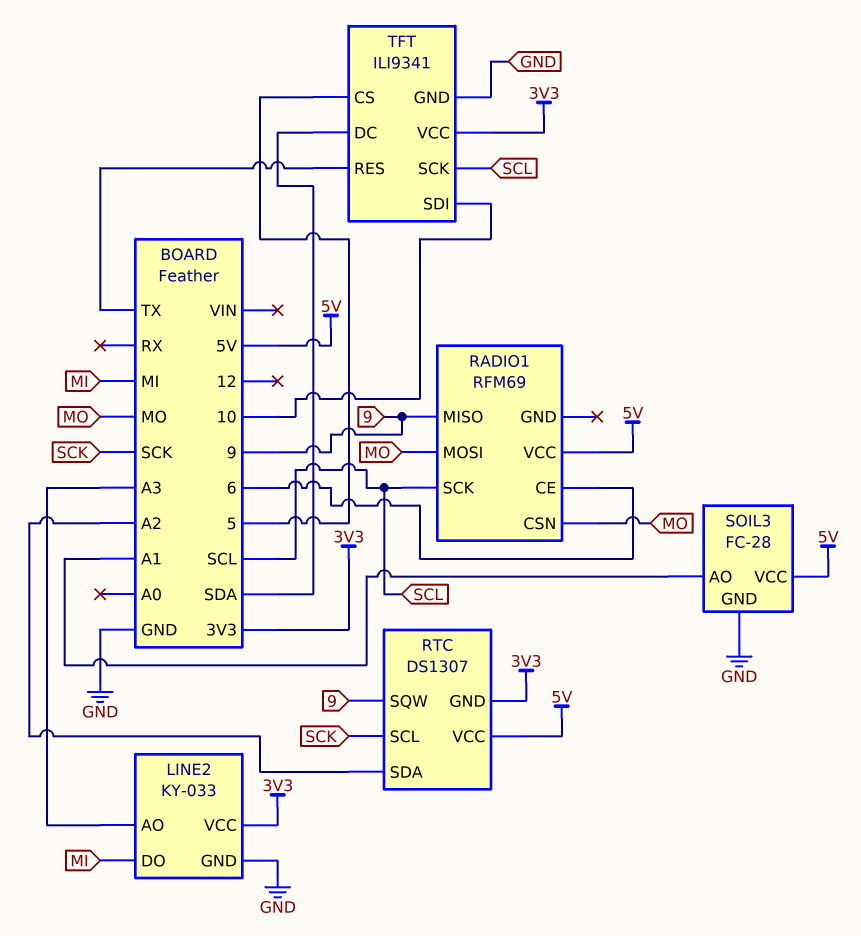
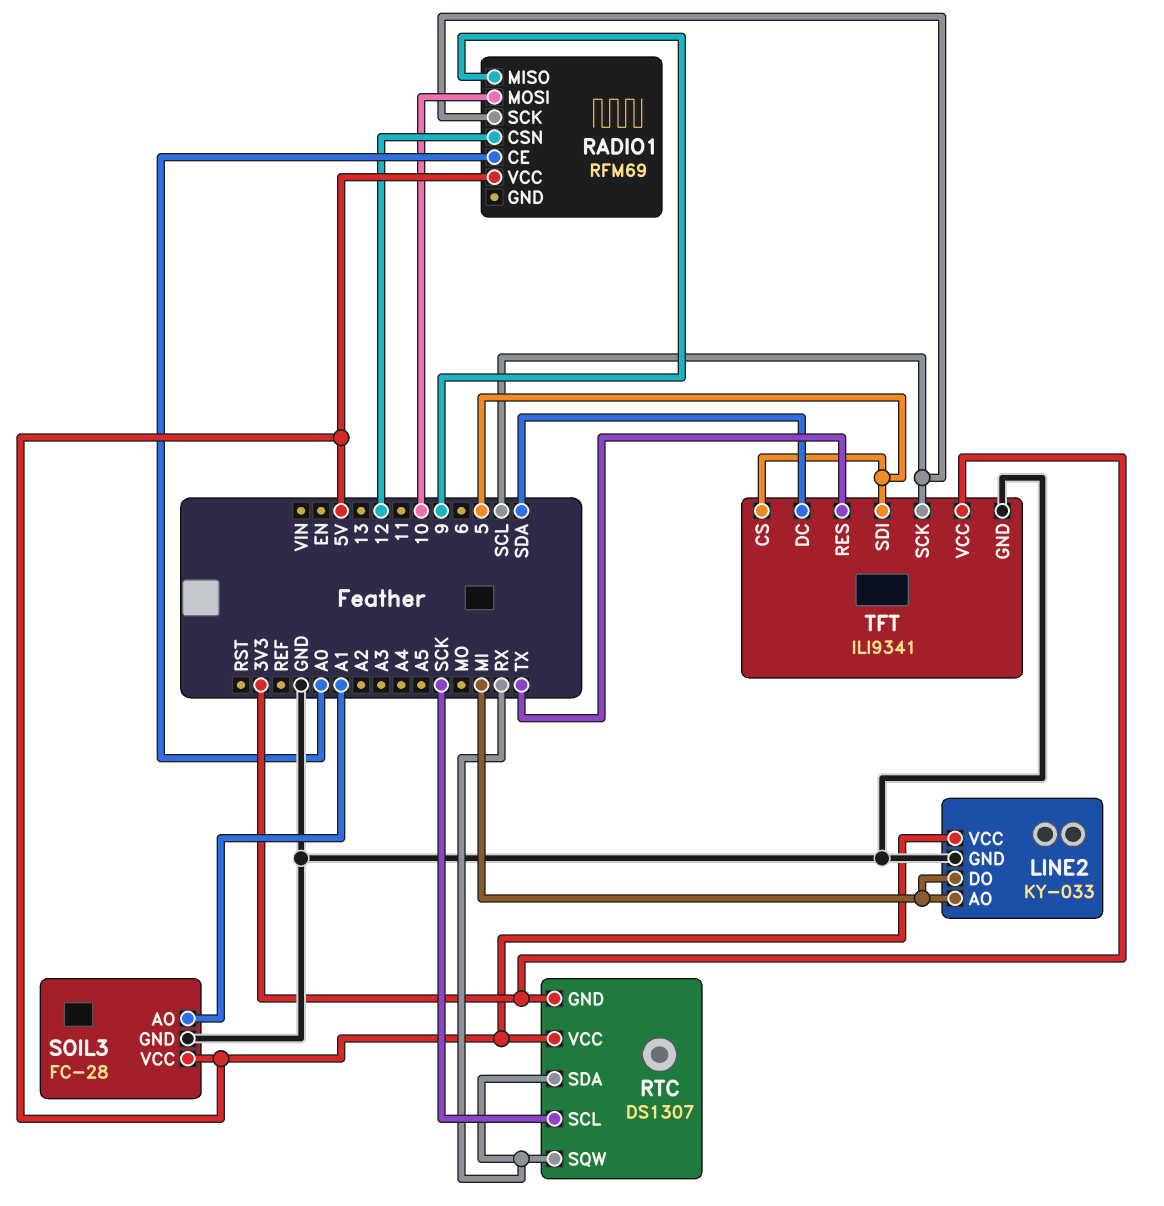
LINE2 pin AO: A3 -> MI
LINE2 pin VCC: 3V3 -> 5V
RADIO1 pin CE: 6 -> A0
RADIO1 pin CSN: MO -> 12
RADIO1 pin MOSI: MO -> 10
RTC pin SDA: A2 -> RX
RTC pin SQW: 9 -> RX
TFT pin SDI: 10 -> 5

